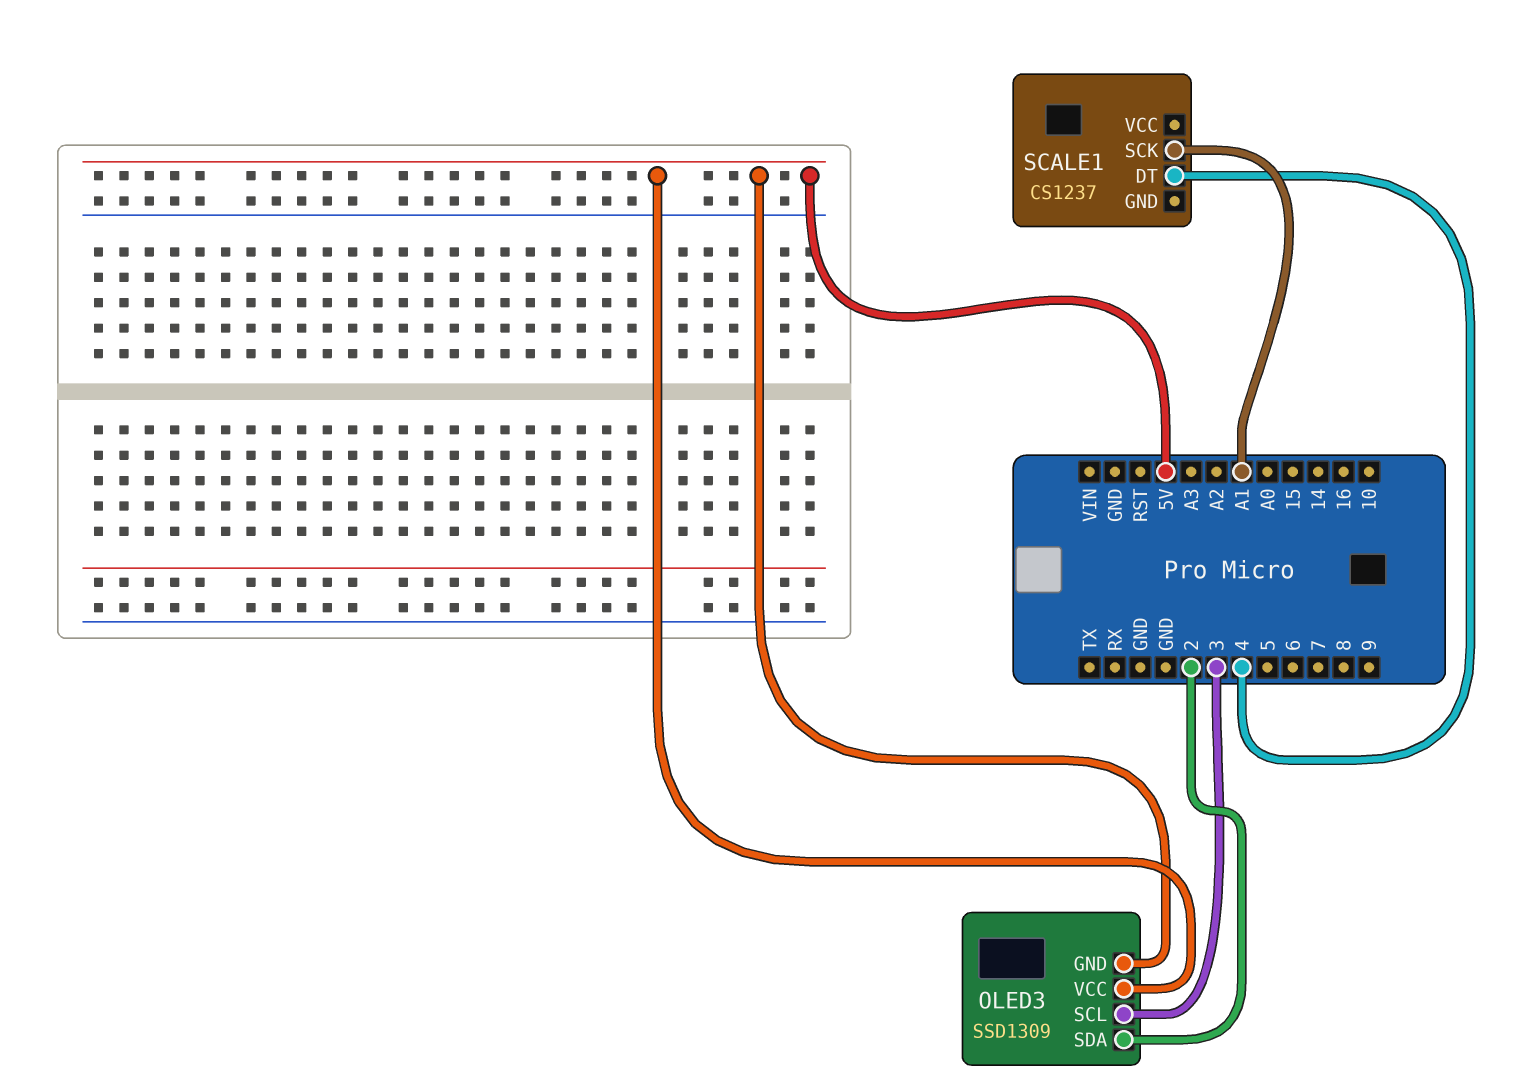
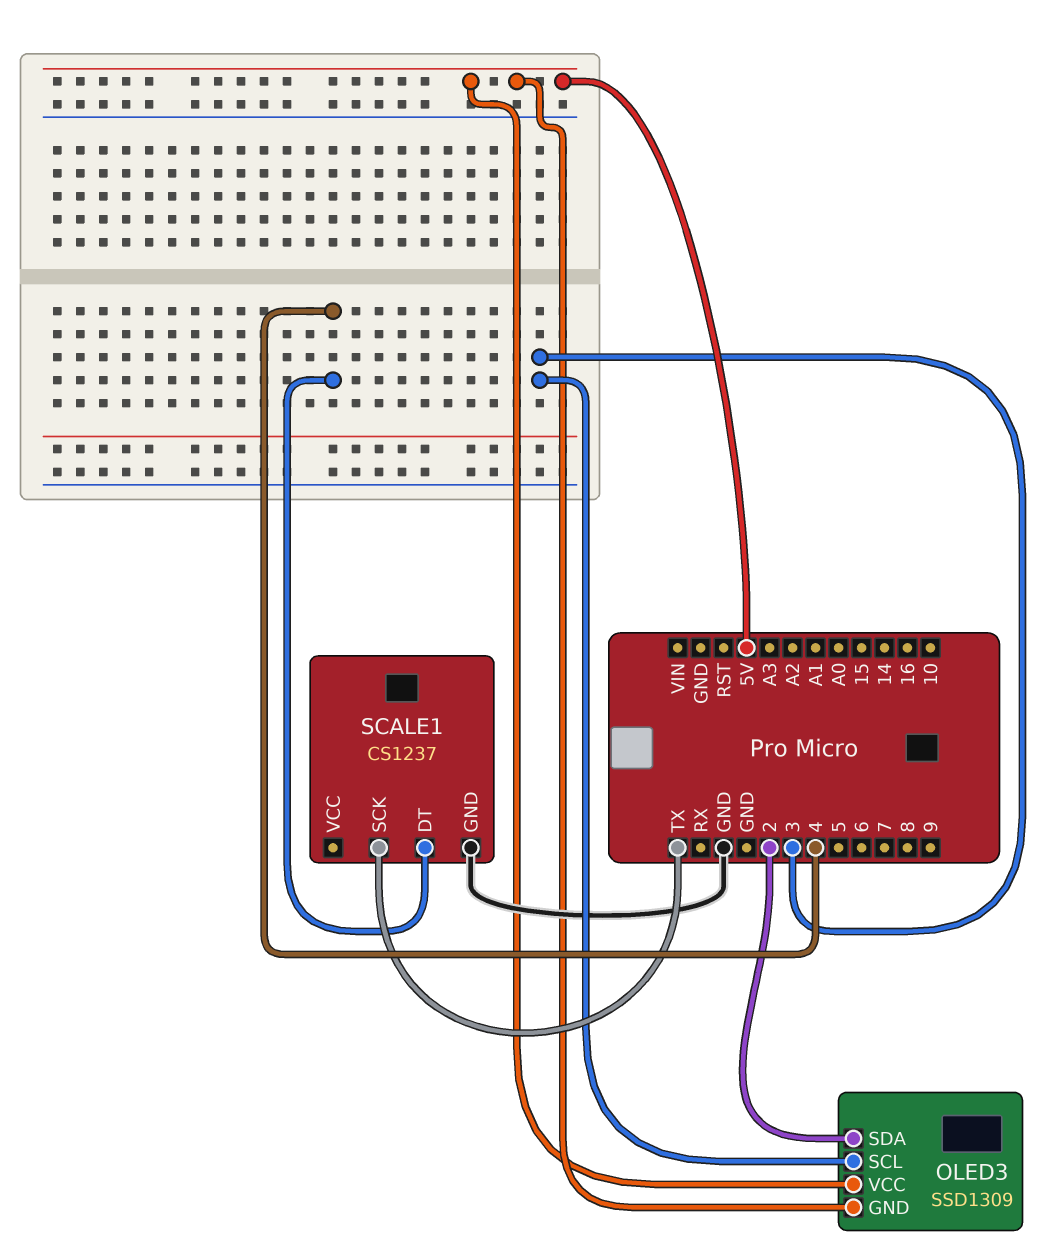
SCALE1 pin GND: none -> GND
SCALE1 pin SCK: A1 -> TX

